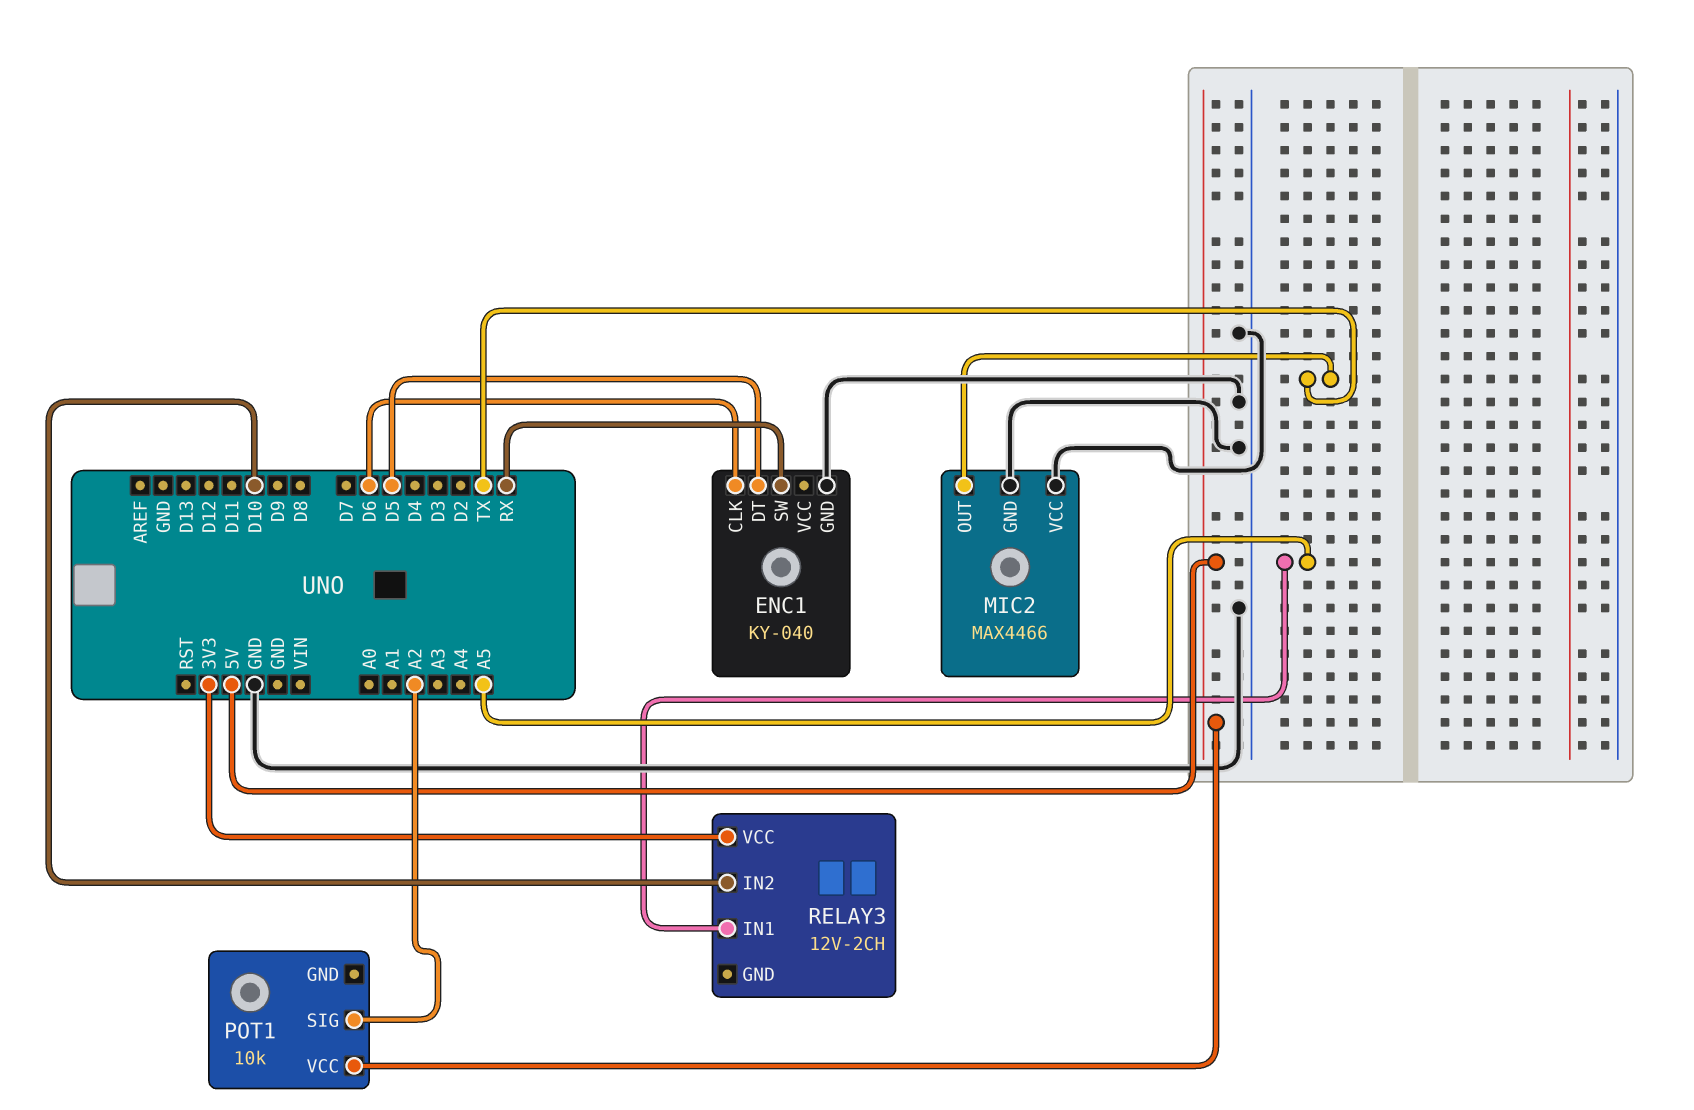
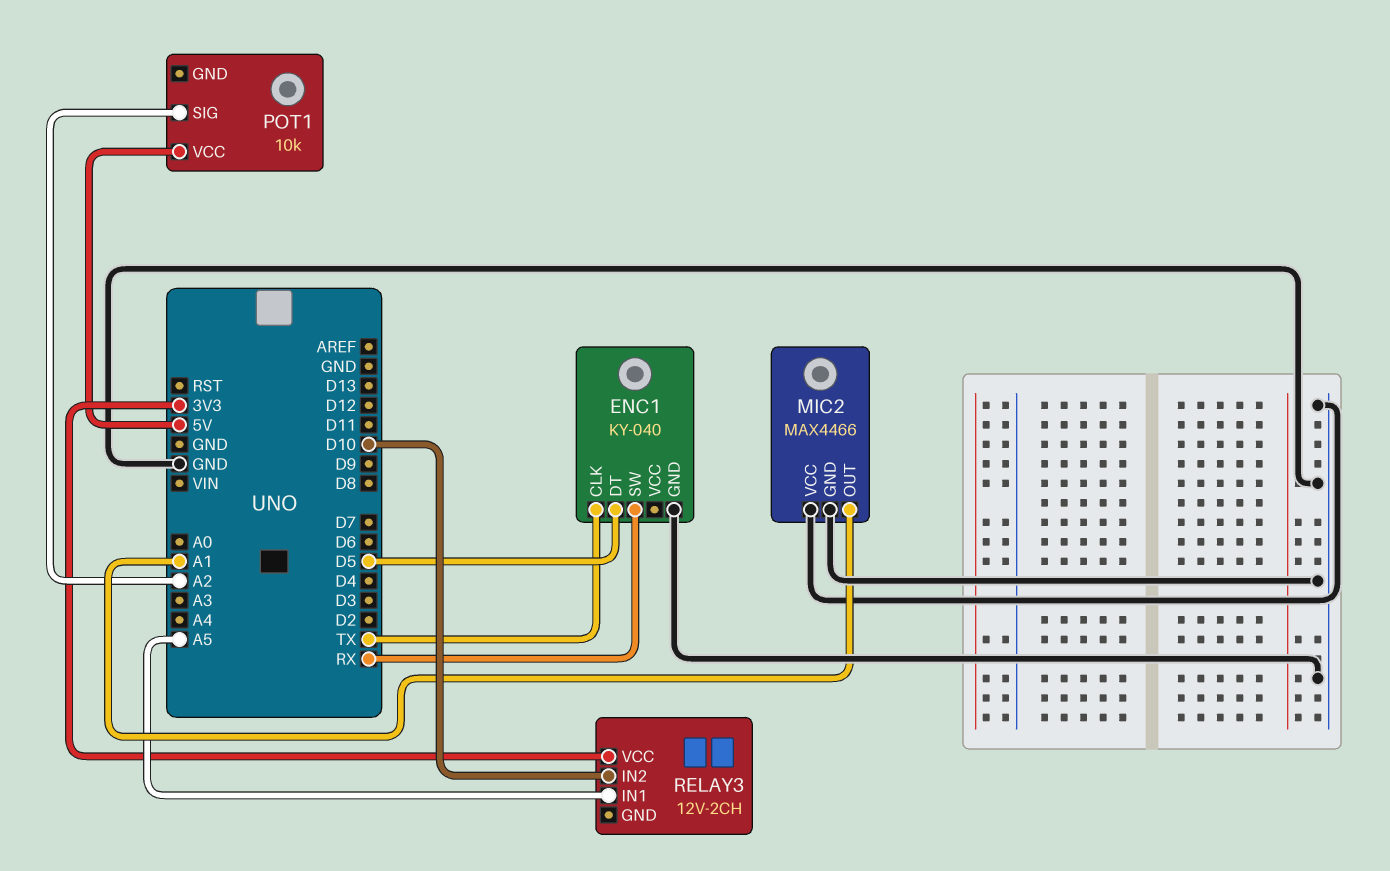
ENC1 pin CLK: D6 -> TX
MIC2 pin OUT: TX -> A1

